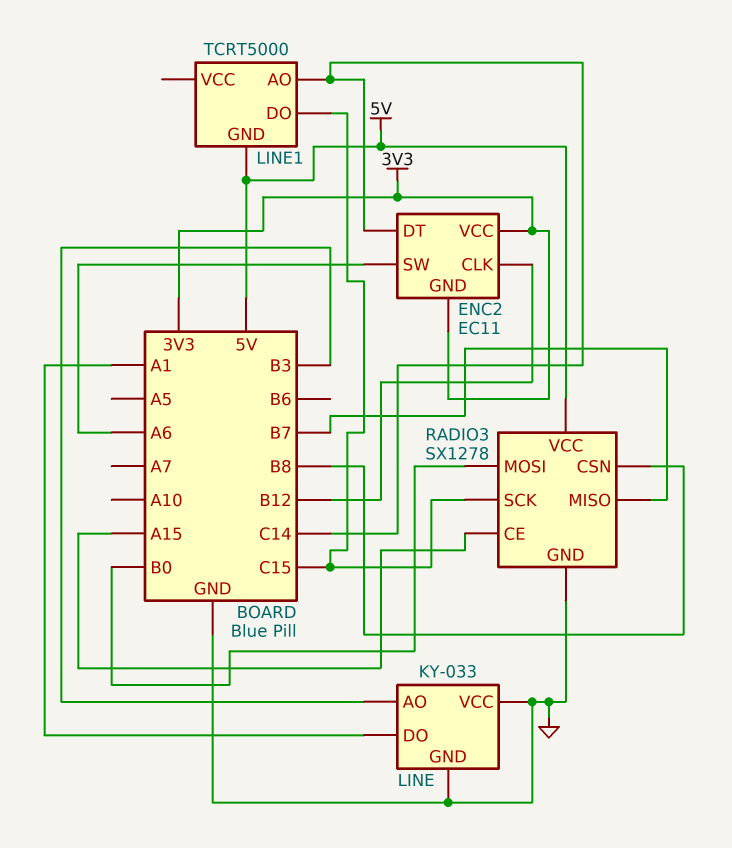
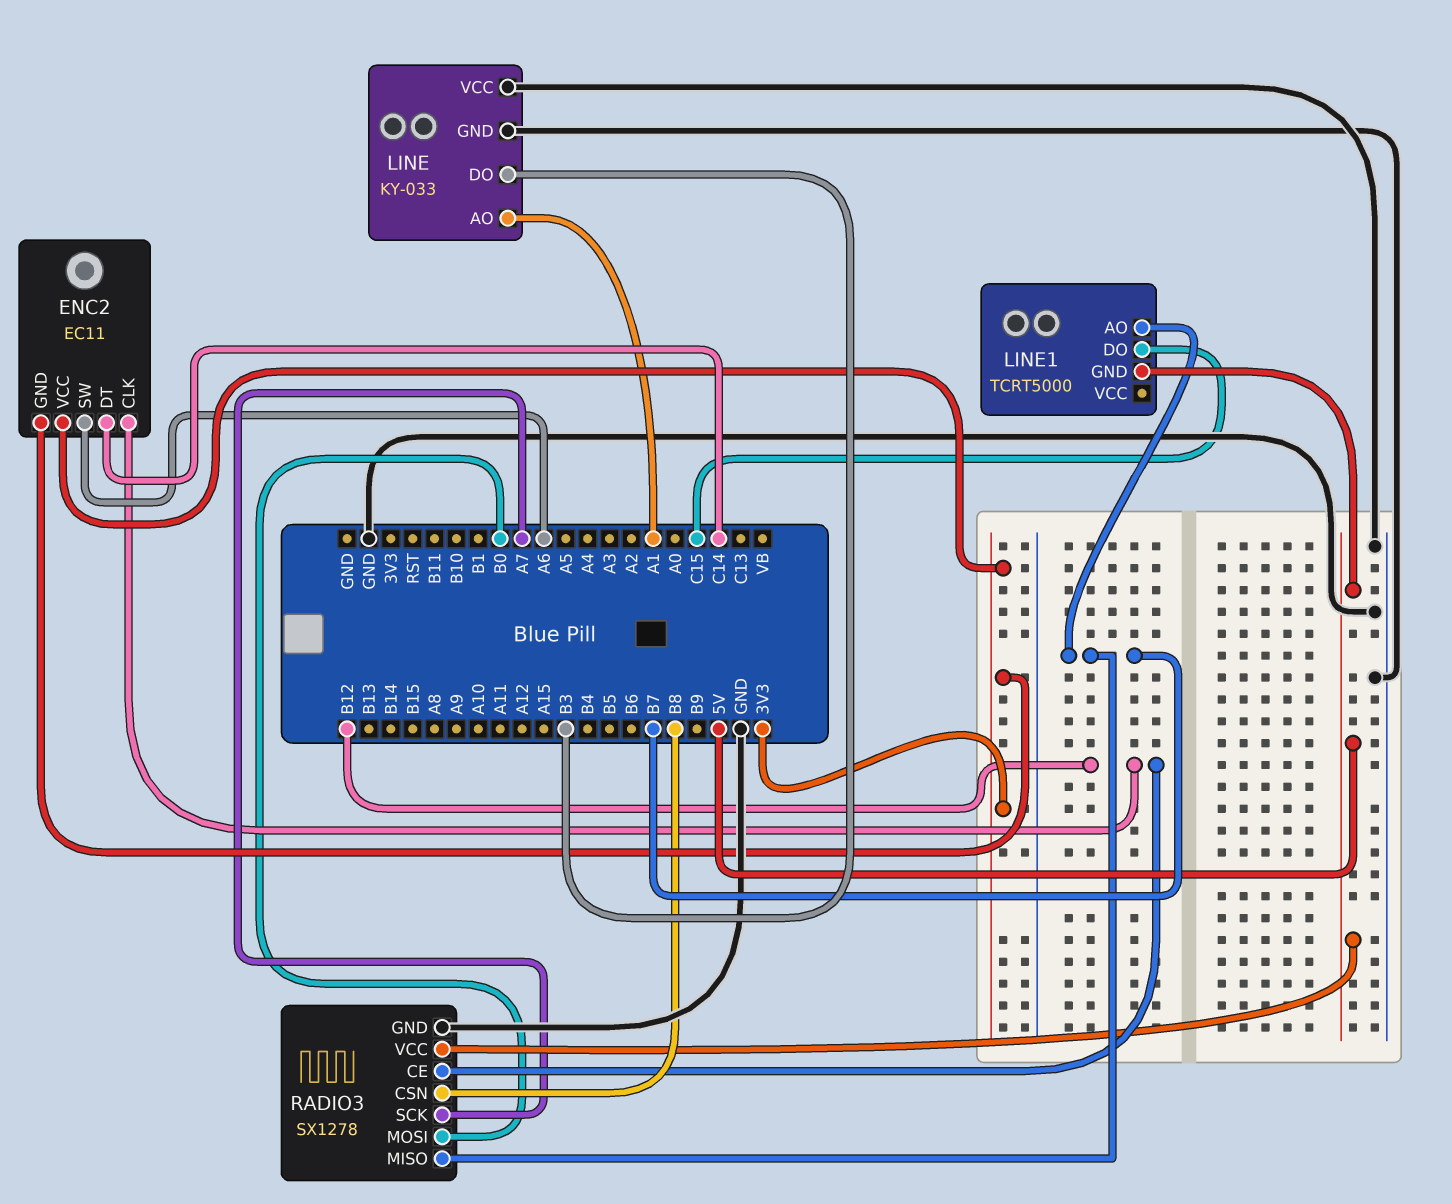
LINE pin AO: B3 -> A1
LINE pin DO: A1 -> B3
LINE1 pin AO: C14 -> B7
RADIO3 pin CE: A15 -> B12
RADIO3 pin SCK: C15 -> A7

